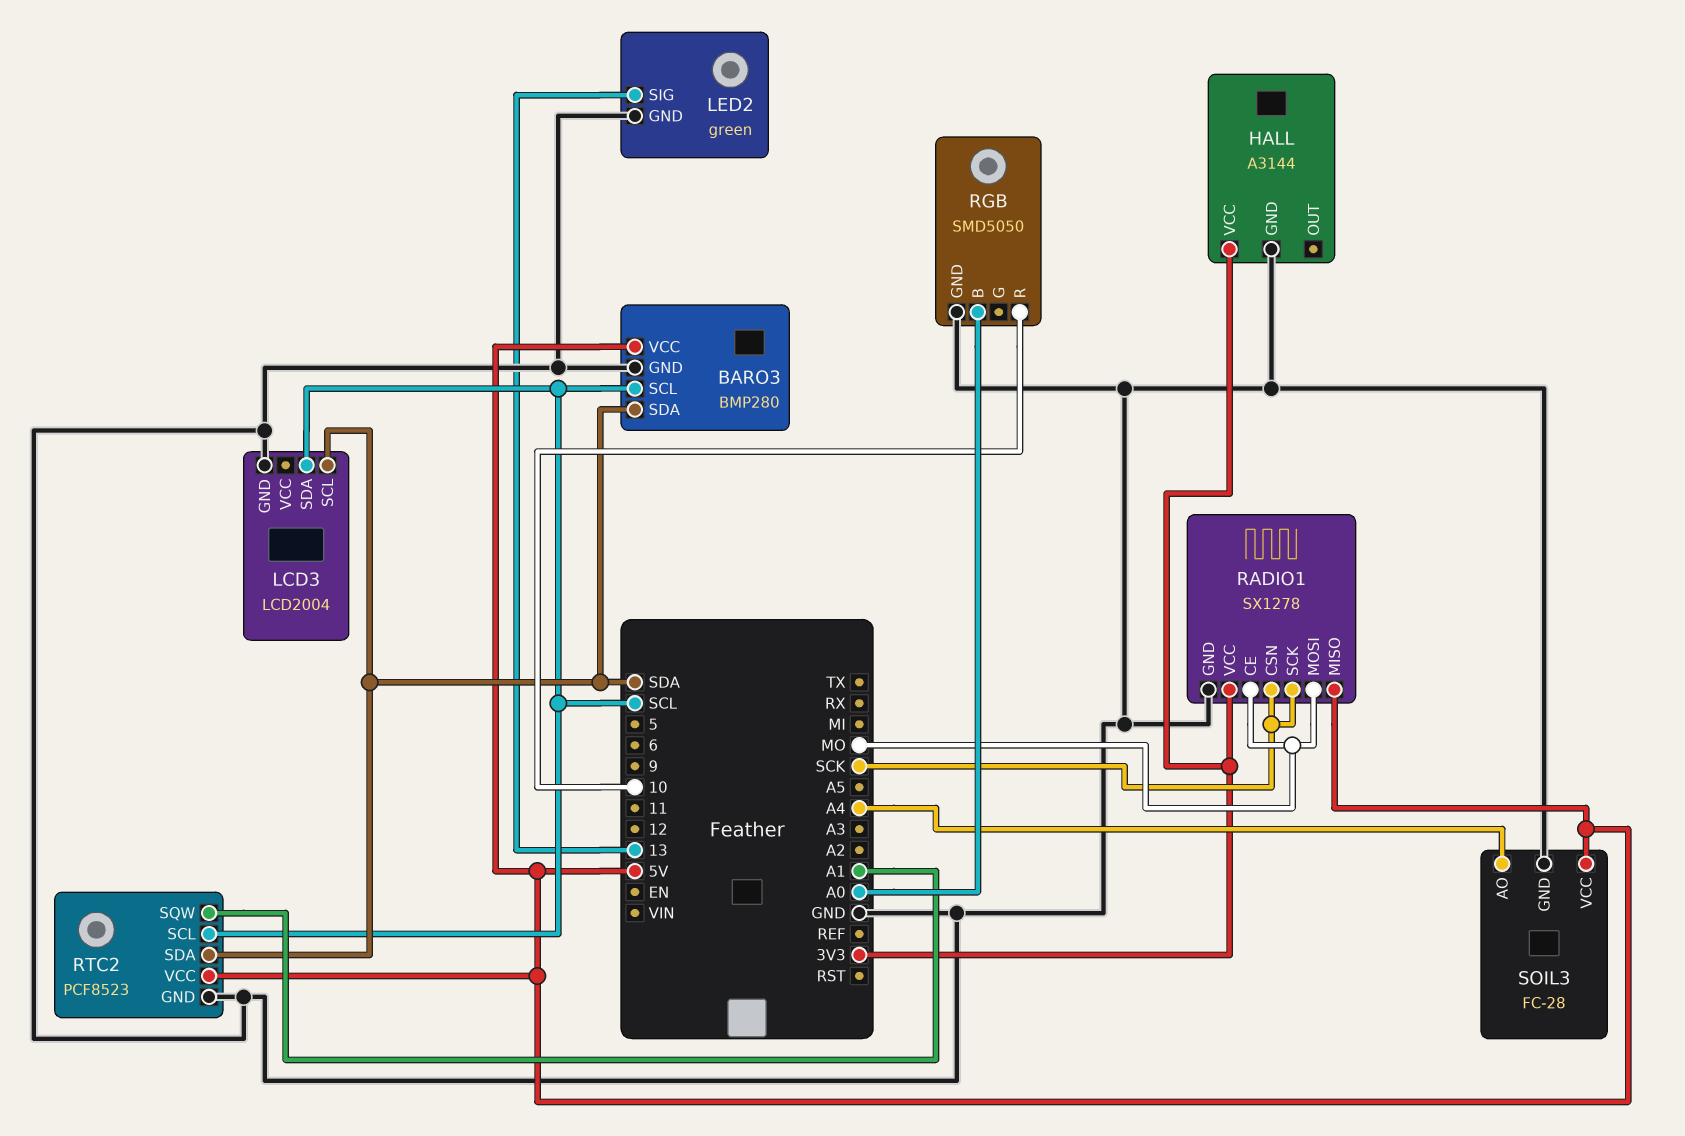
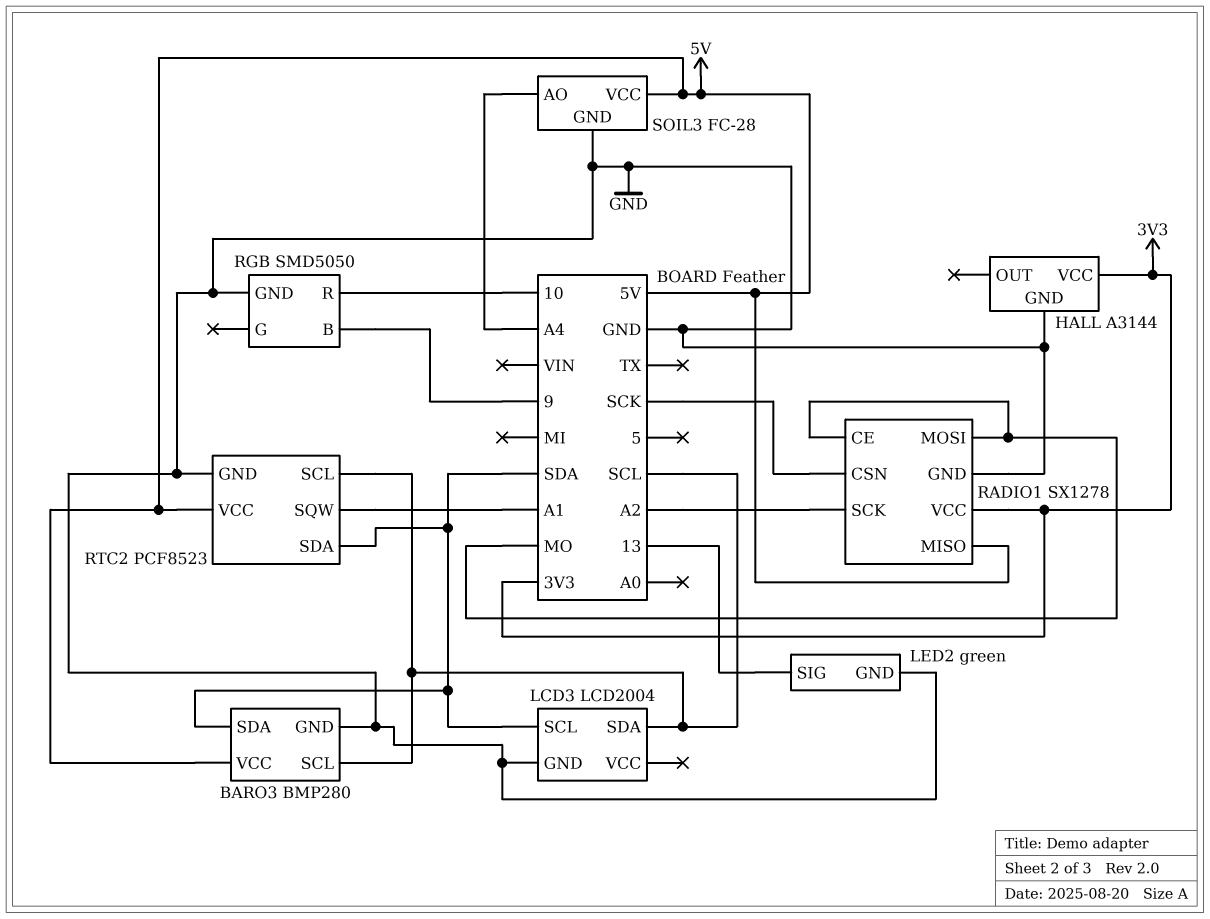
RADIO1 pin SCK: SCK -> A2
RGB pin B: A0 -> 9

